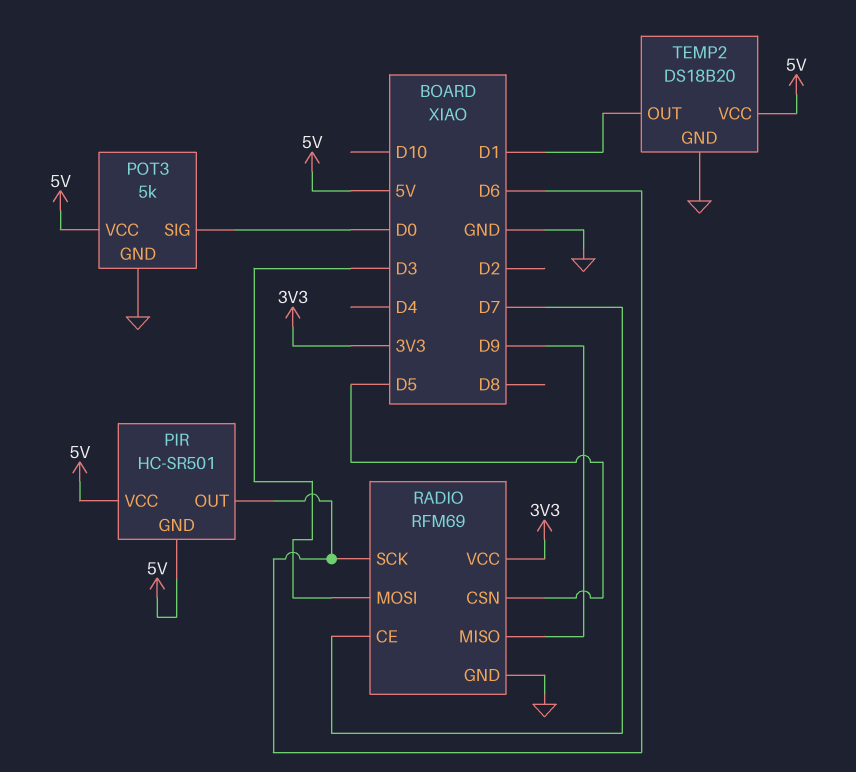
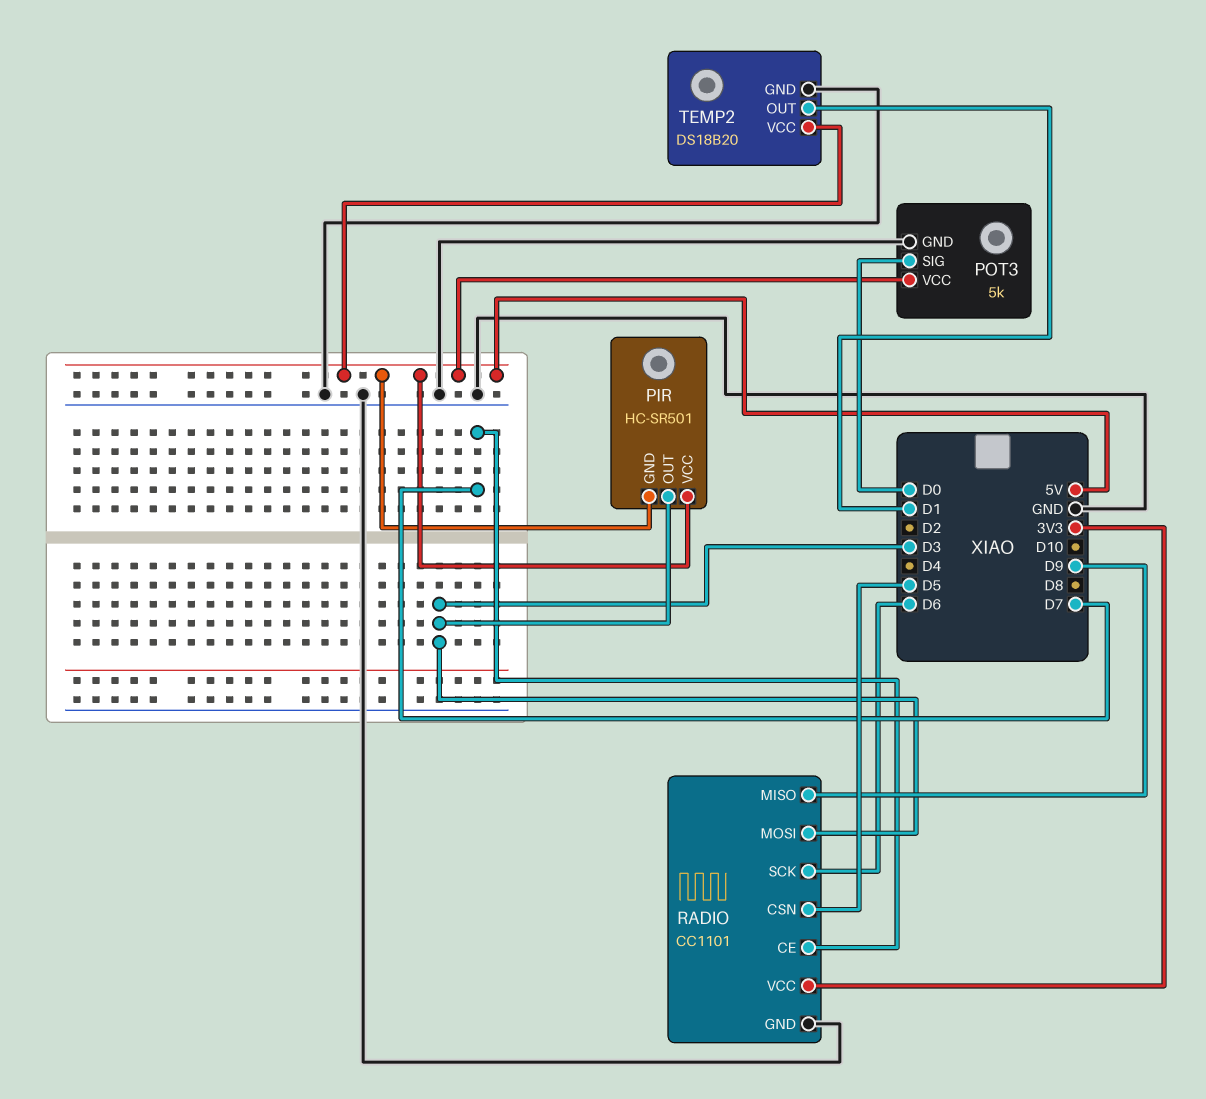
PIR pin OUT: D6 -> D3
RADIO: RFM69 -> CC1101

